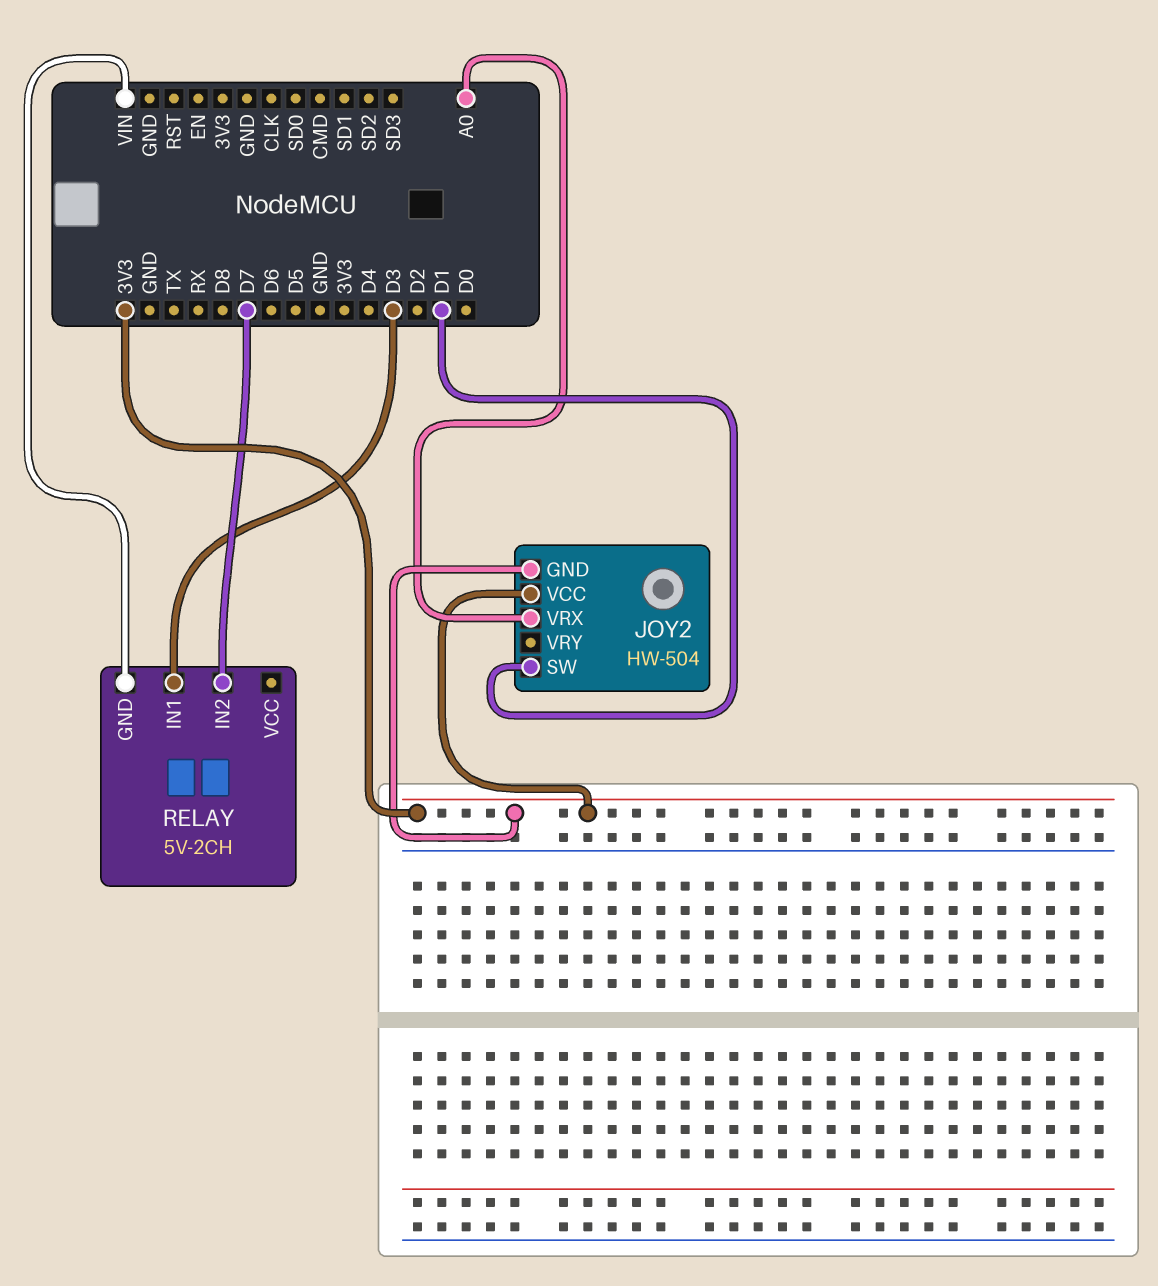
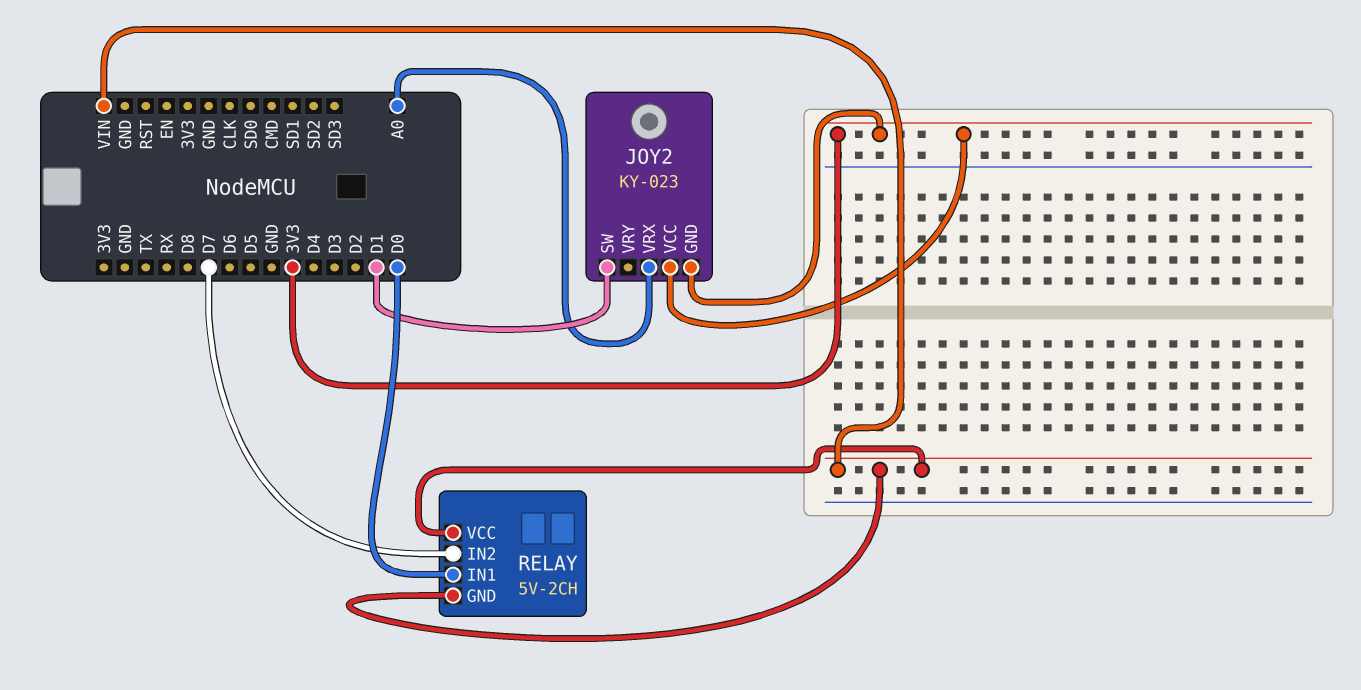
JOY2: HW-504 -> KY-023
RELAY pin IN1: D3 -> D0
RELAY pin VCC: none -> VIN

